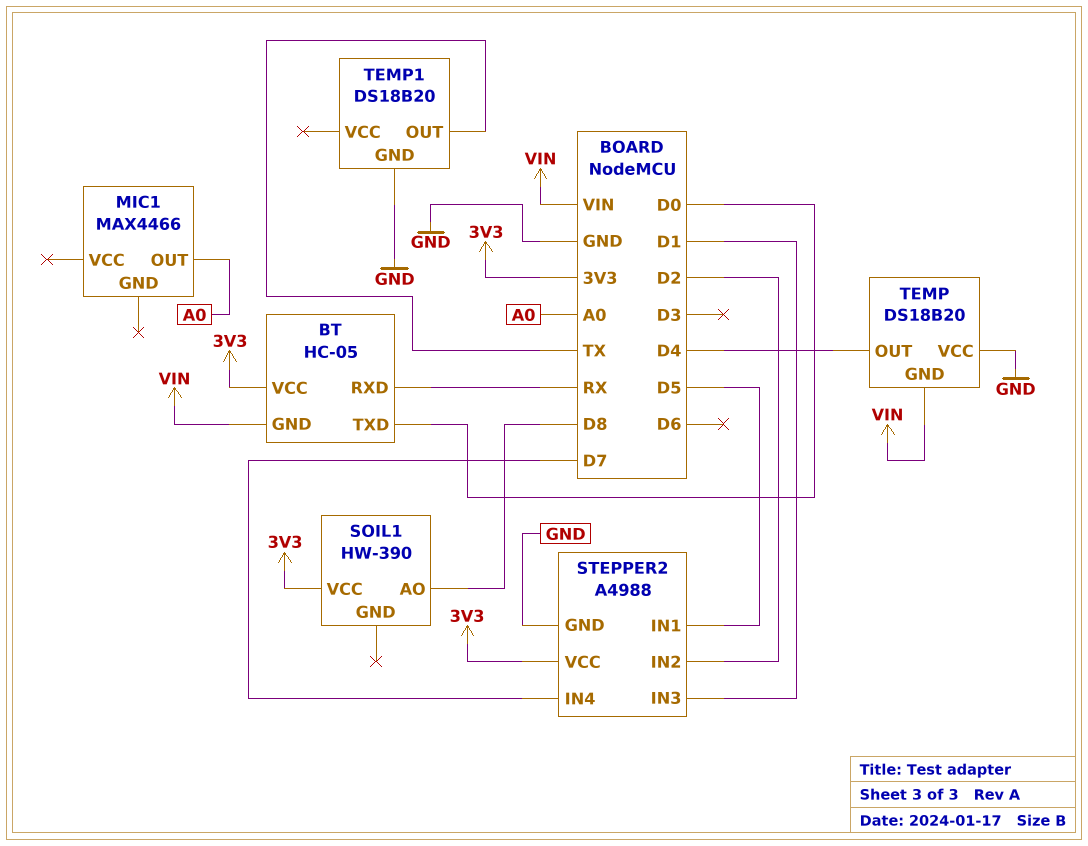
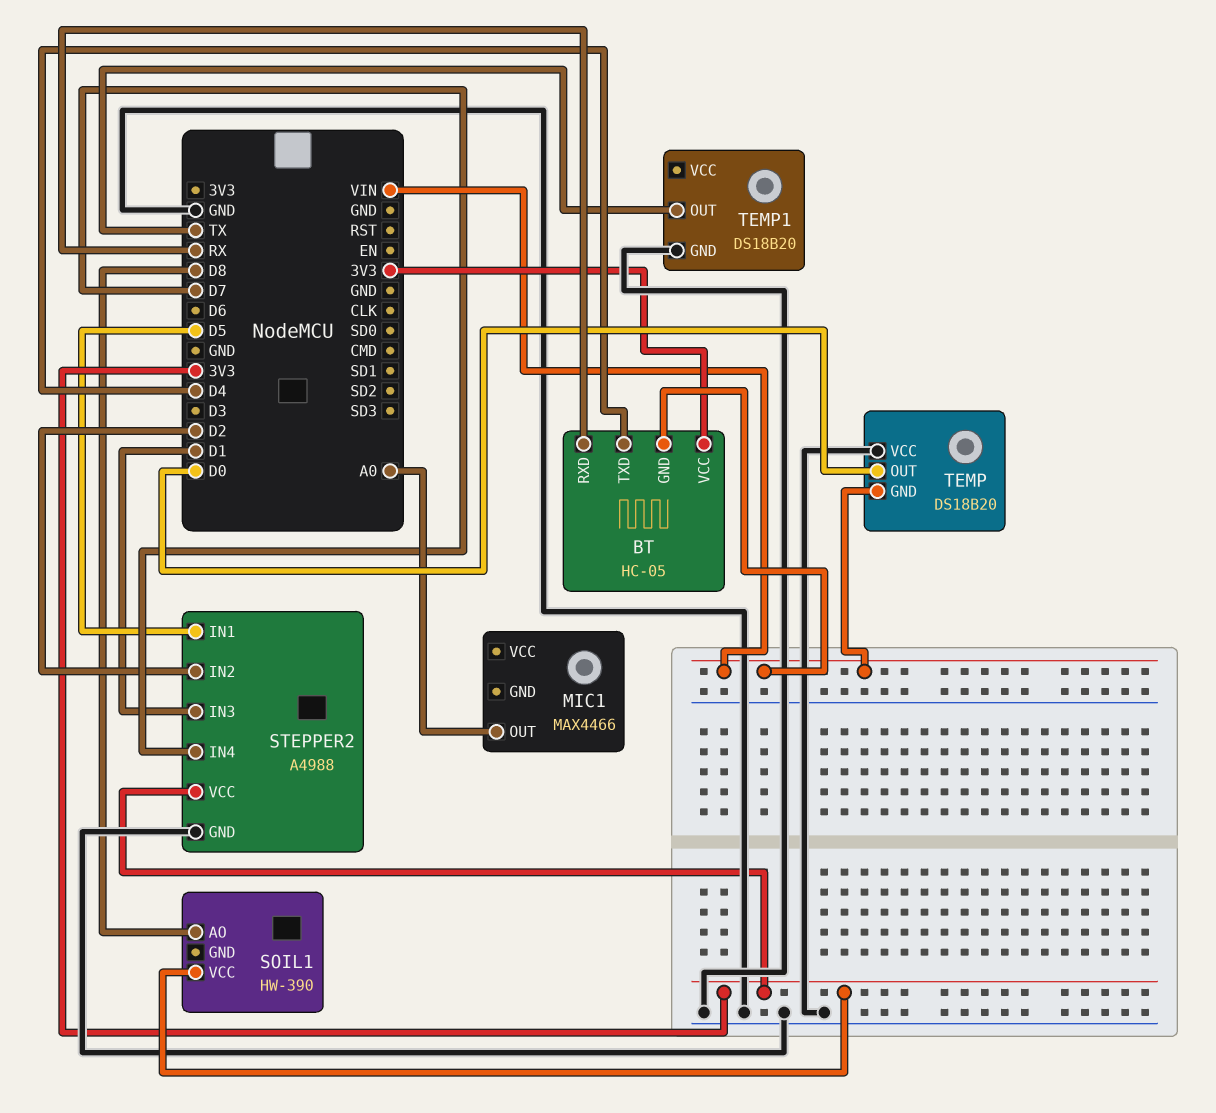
BT pin TXD: D0 -> D4
TEMP pin OUT: D4 -> D0

